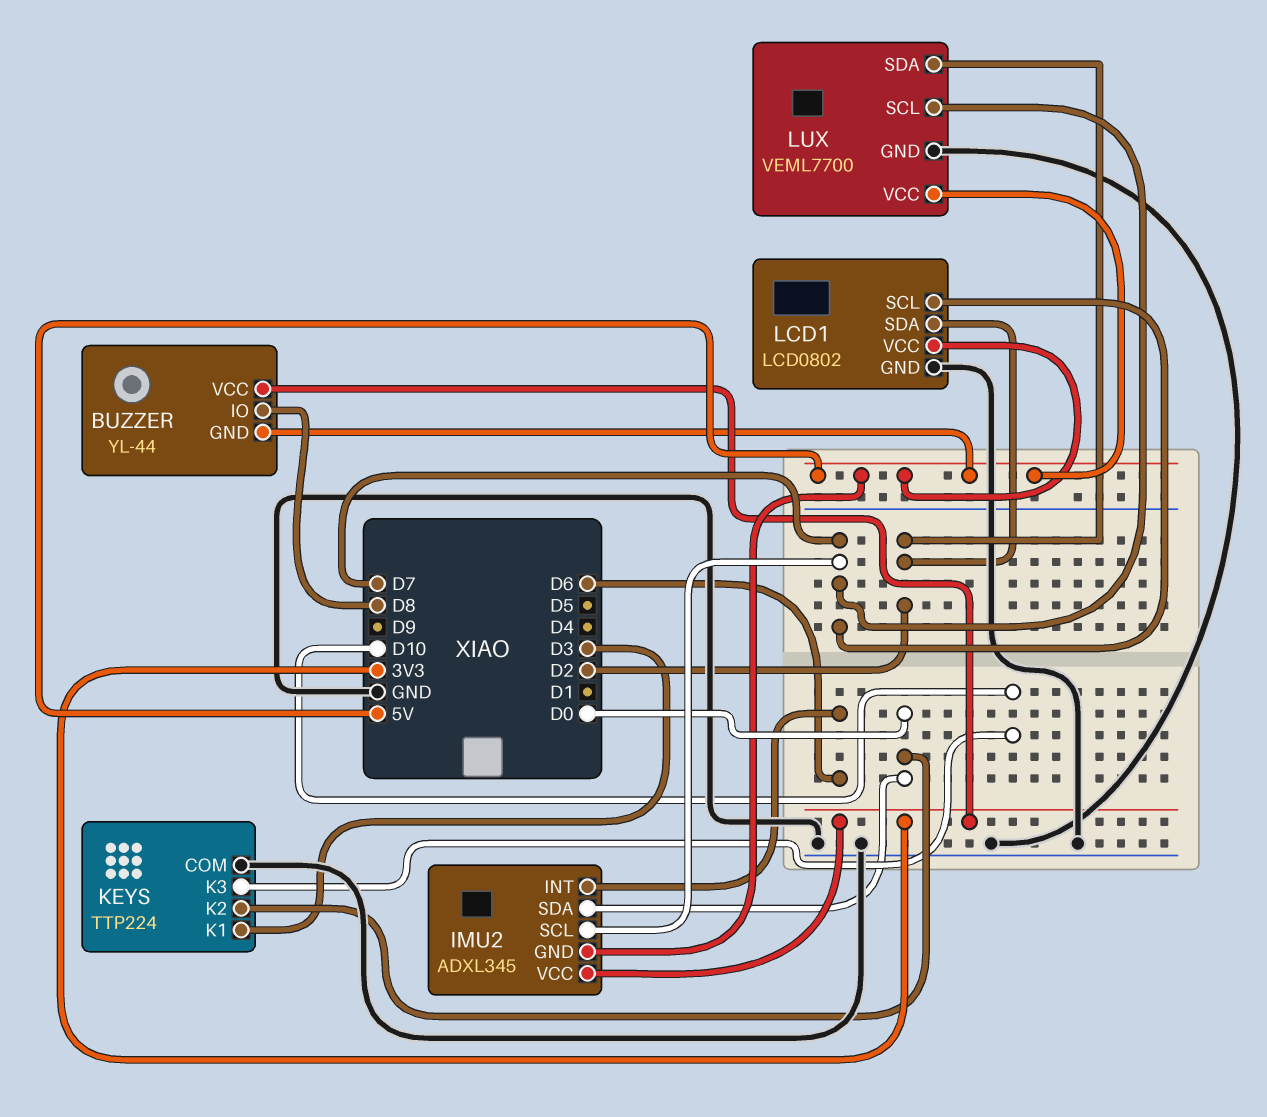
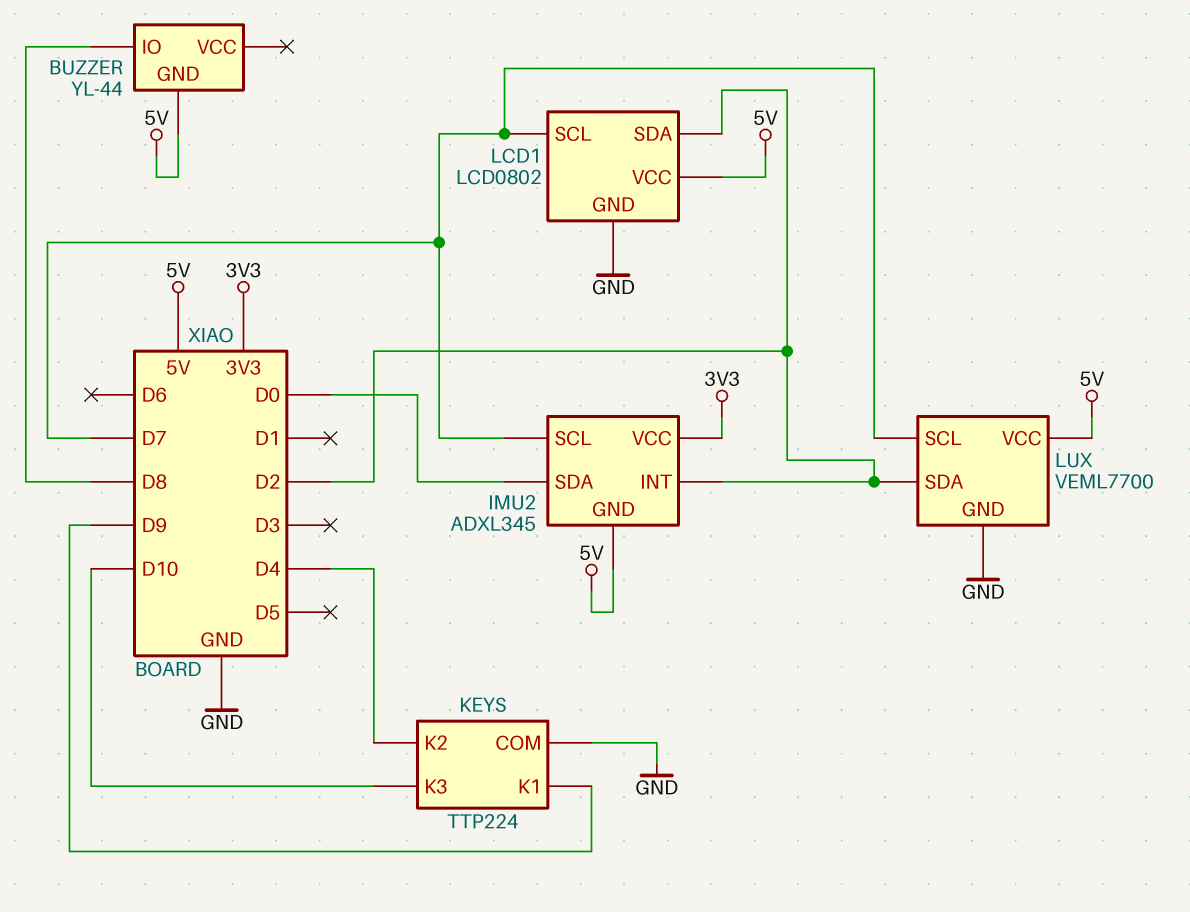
BUZZER pin VCC: 3V3 -> none
IMU2 pin INT: D6 -> D2
KEYS pin K1: D3 -> D9
KEYS pin K2: D0 -> D4

